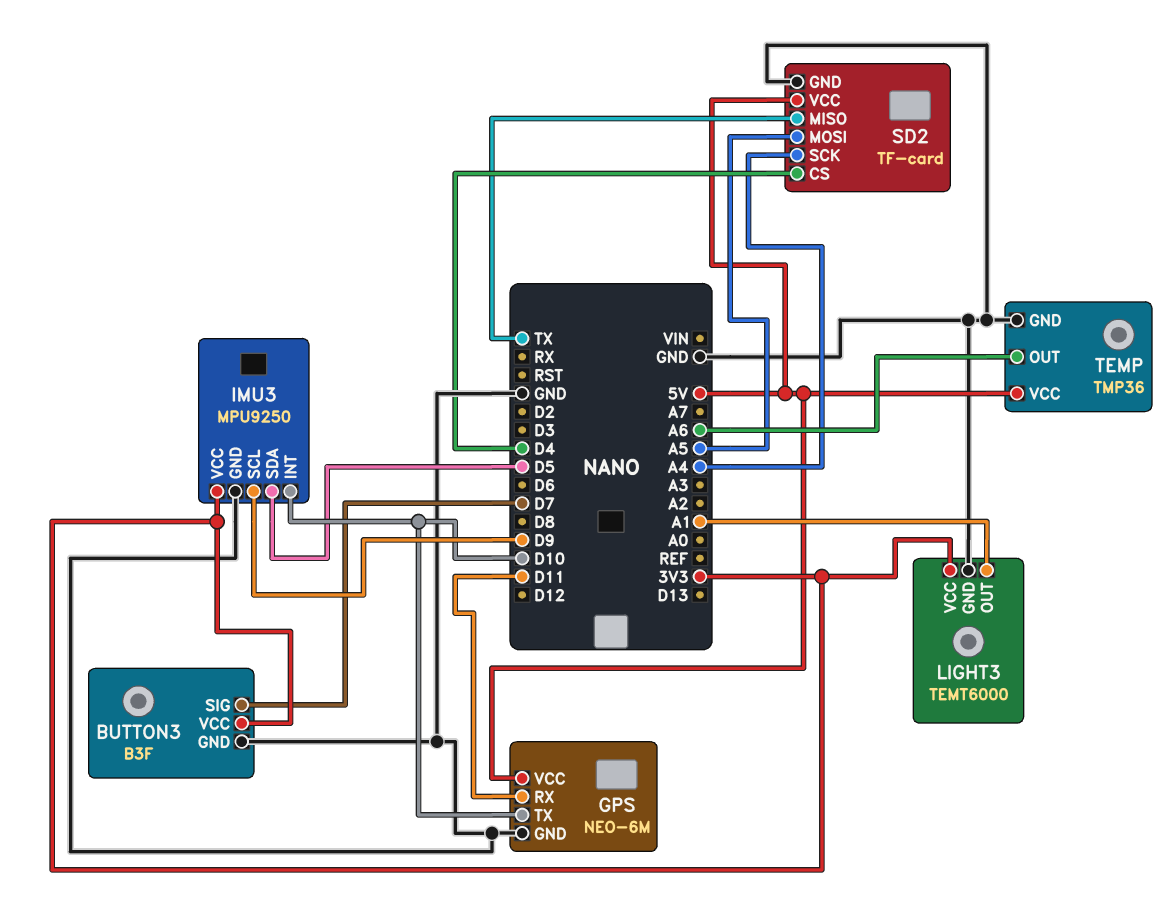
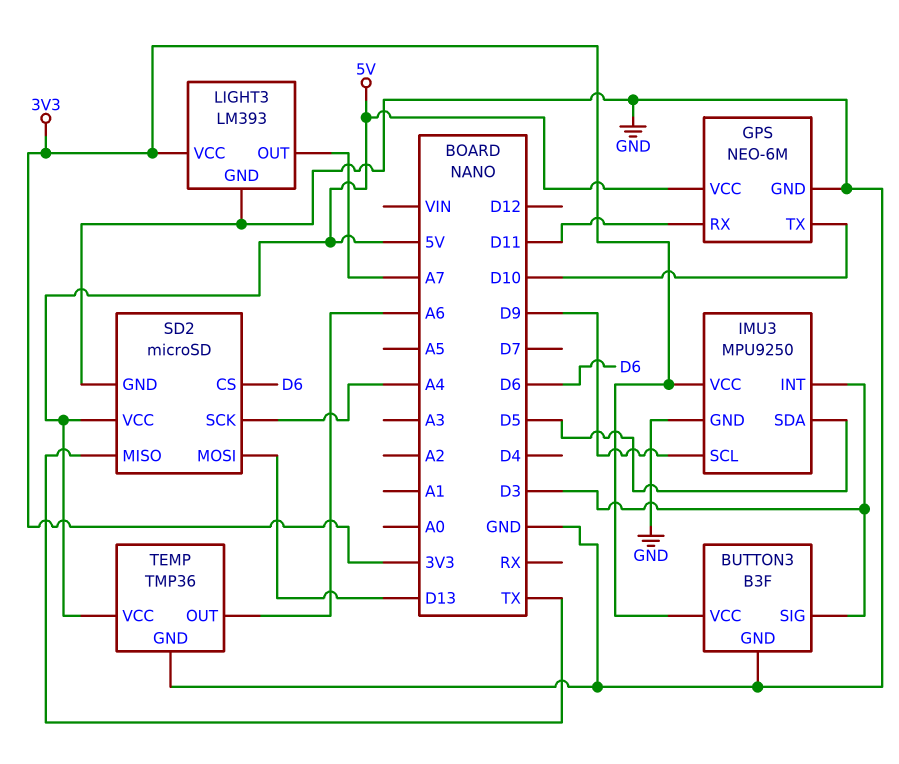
BUTTON3 pin SIG: D7 -> D3
IMU3 pin INT: D10 -> D3
LIGHT3: TEMT6000 -> LM393
LIGHT3 pin OUT: A1 -> A7
SD2: TF-card -> microSD
SD2 pin CS: D4 -> D6
SD2 pin MOSI: A5 -> D13

